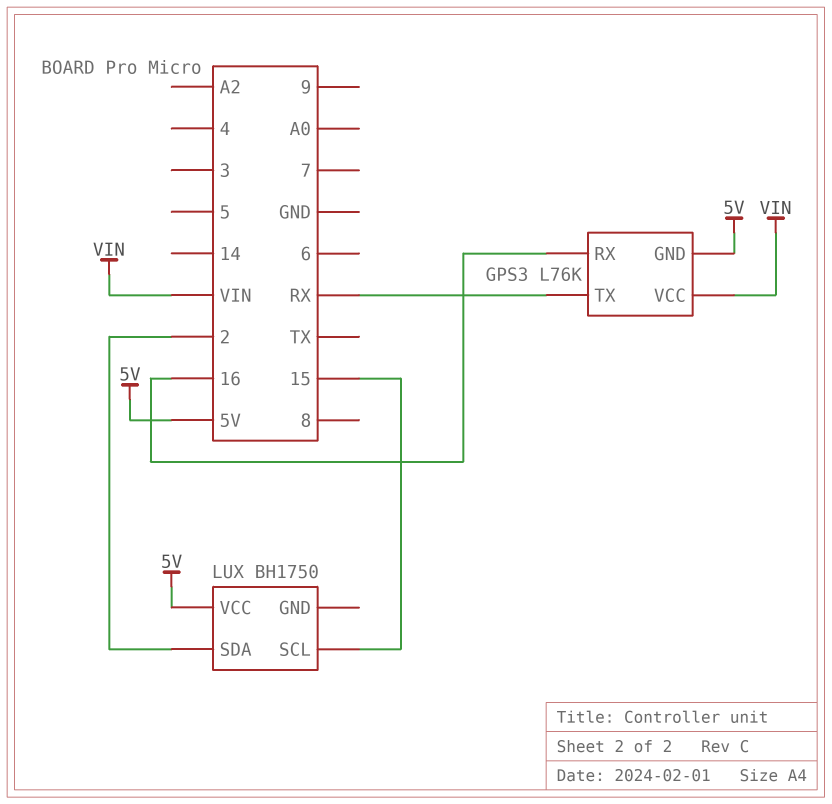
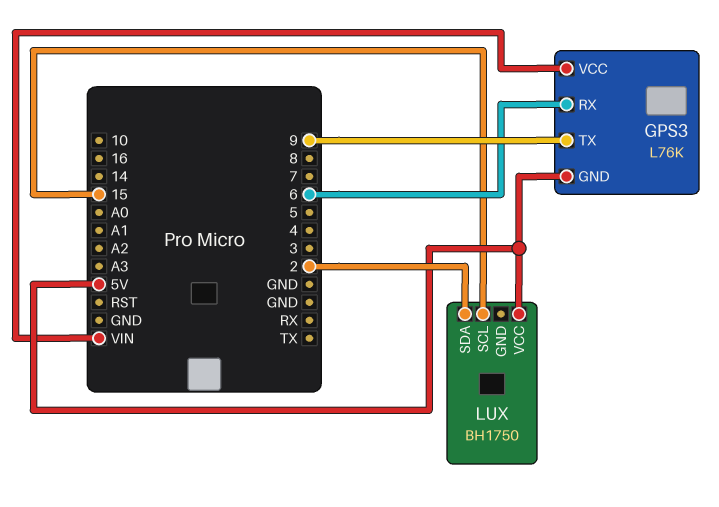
GPS3 pin RX: 16 -> 6
GPS3 pin TX: RX -> 9

